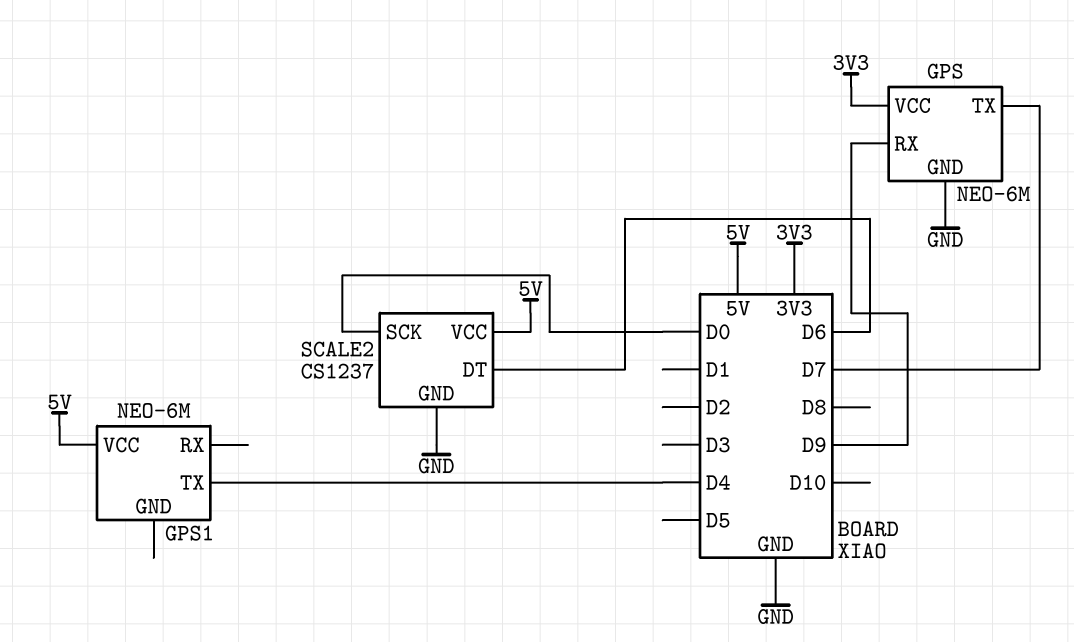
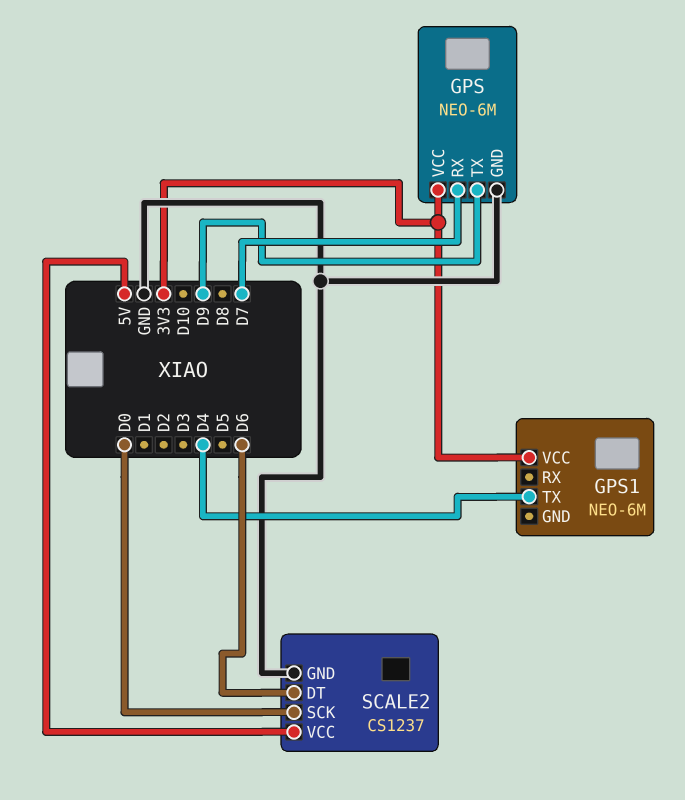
GPS pin RX: D9 -> D7
GPS pin TX: D7 -> D9
GPS1 pin VCC: 5V -> 3V3

